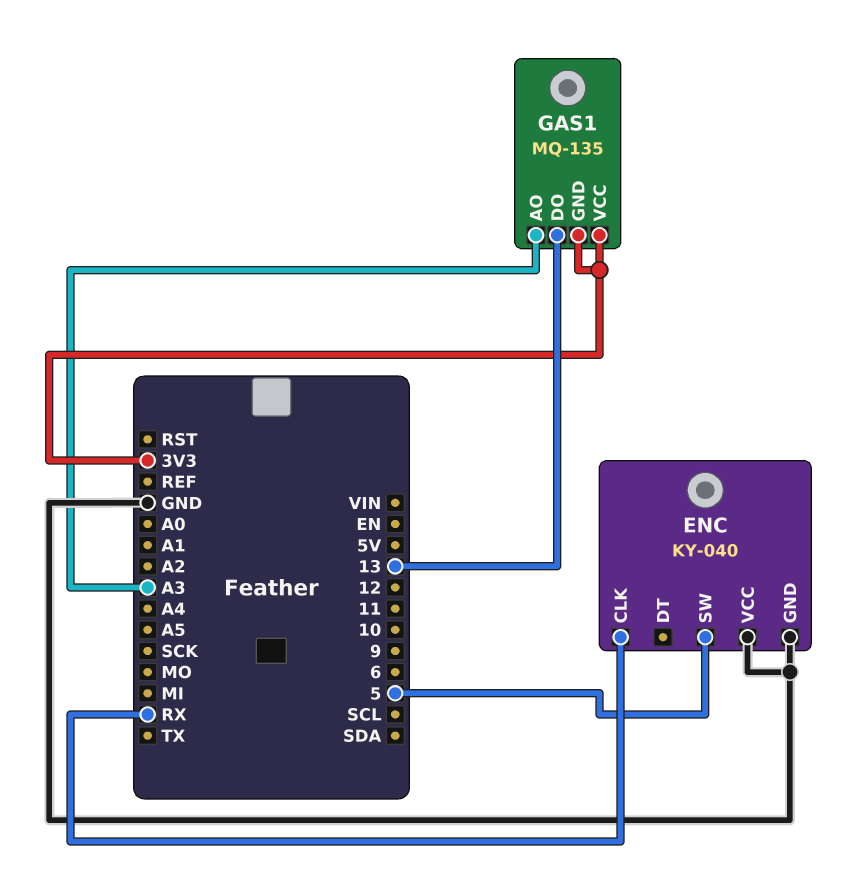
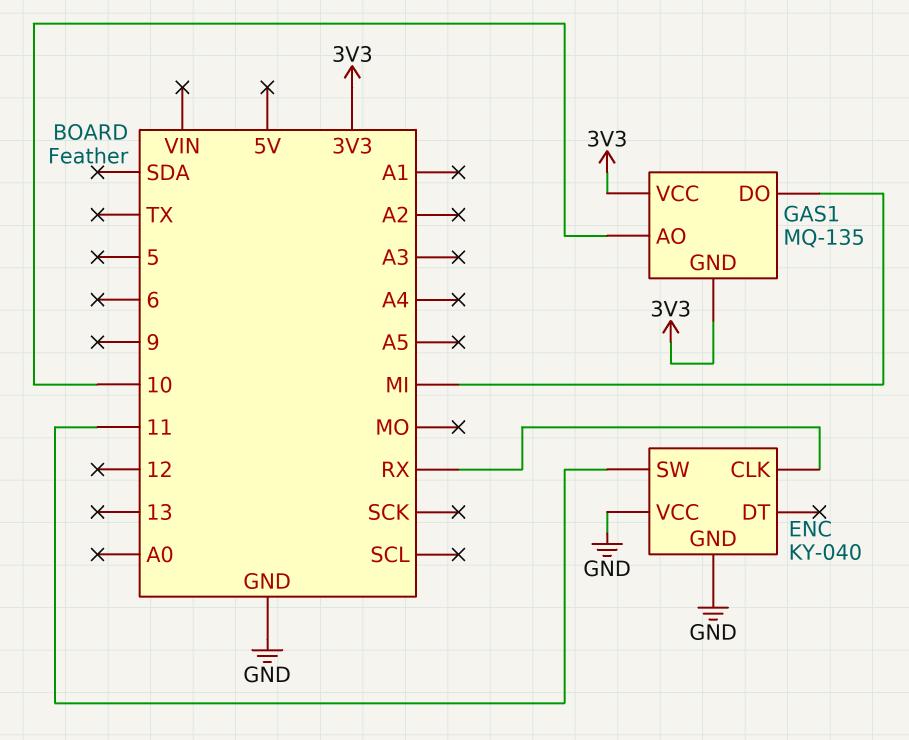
ENC pin SW: 5 -> 11
GAS1 pin AO: A3 -> 10
GAS1 pin DO: 13 -> MI

